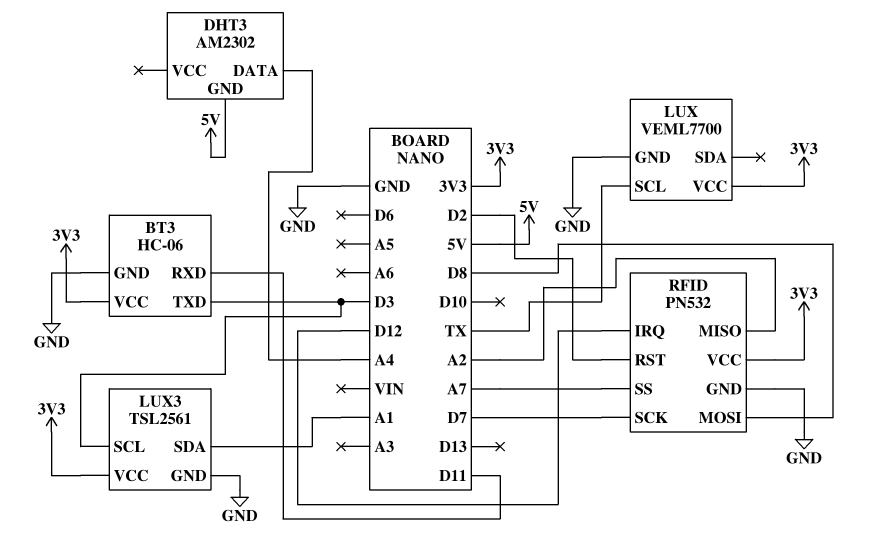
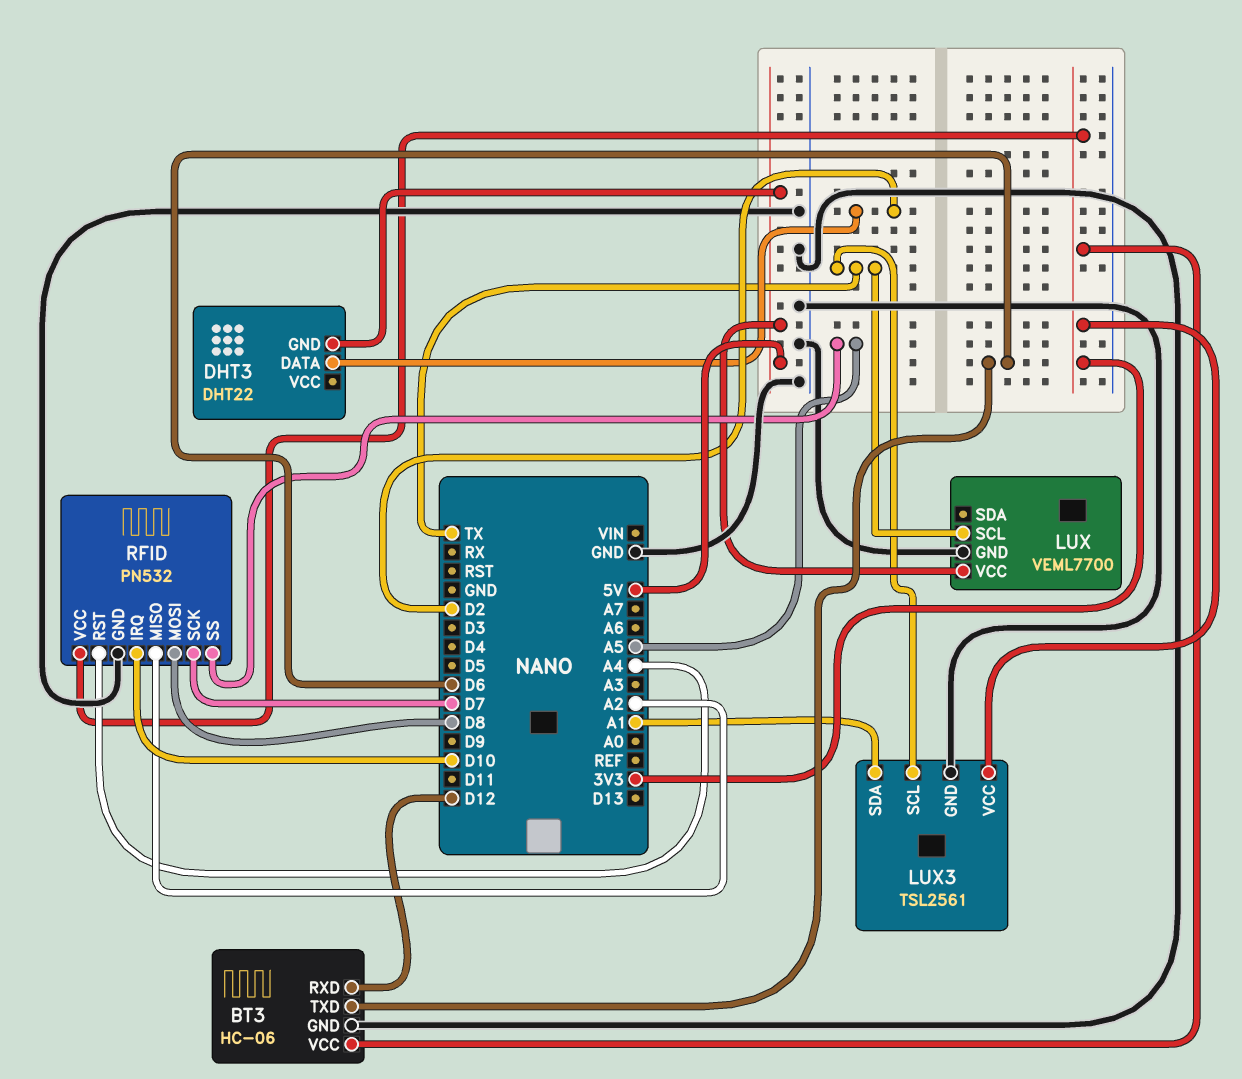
BT3 pin RXD: D11 -> D12
BT3 pin TXD: D3 -> D6
DHT3: AM2302 -> DHT22
DHT3 pin DATA: A4 -> D2
LUX pin VCC: 3V3 -> 5V
LUX3 pin SCL: D3 -> TX
RFID pin IRQ: D12 -> D10
RFID pin RST: D2 -> A4
RFID pin SS: A7 -> A5

